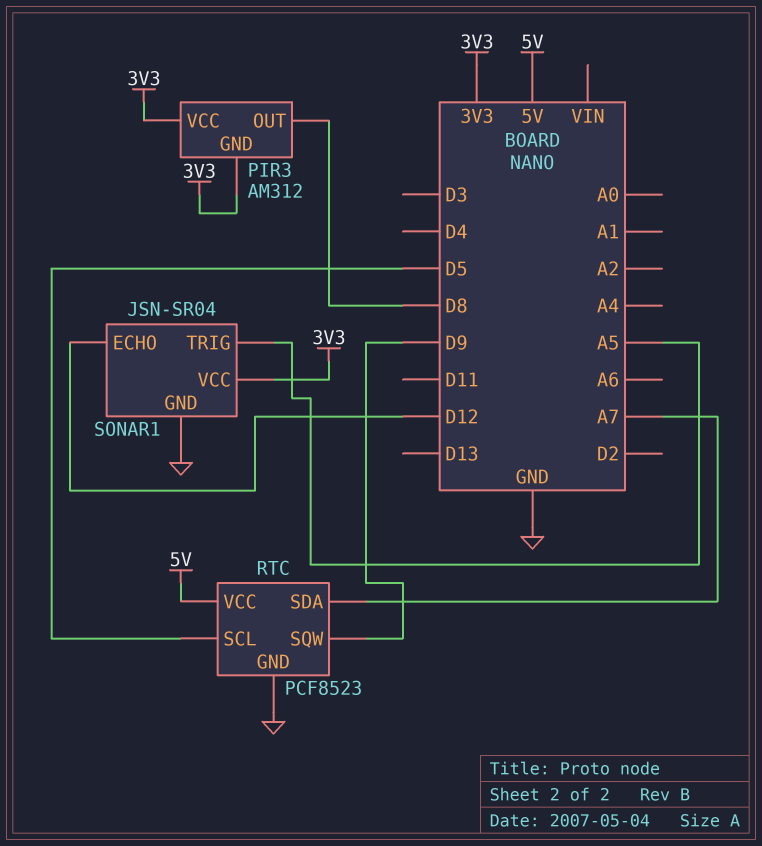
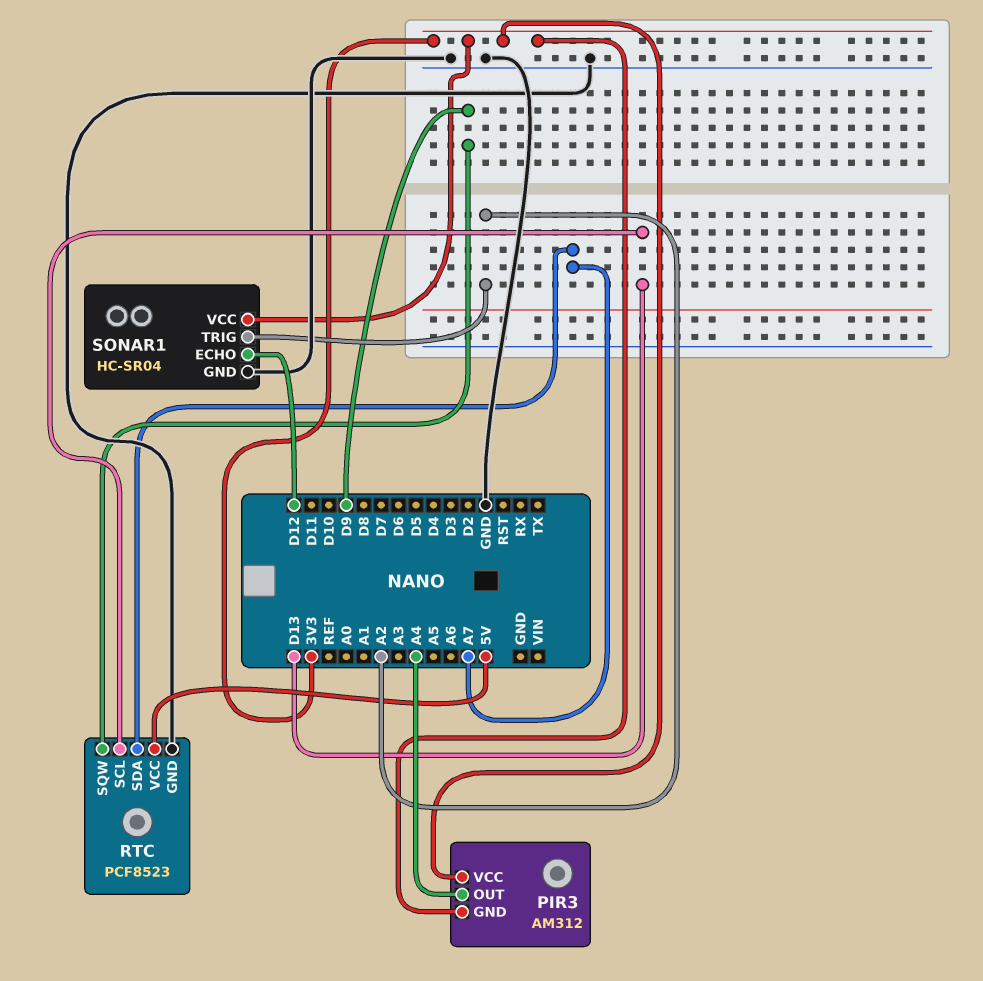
PIR3 pin OUT: D8 -> A4
RTC pin SCL: D5 -> D13
SONAR1: JSN-SR04 -> HC-SR04
SONAR1 pin TRIG: A5 -> A2

